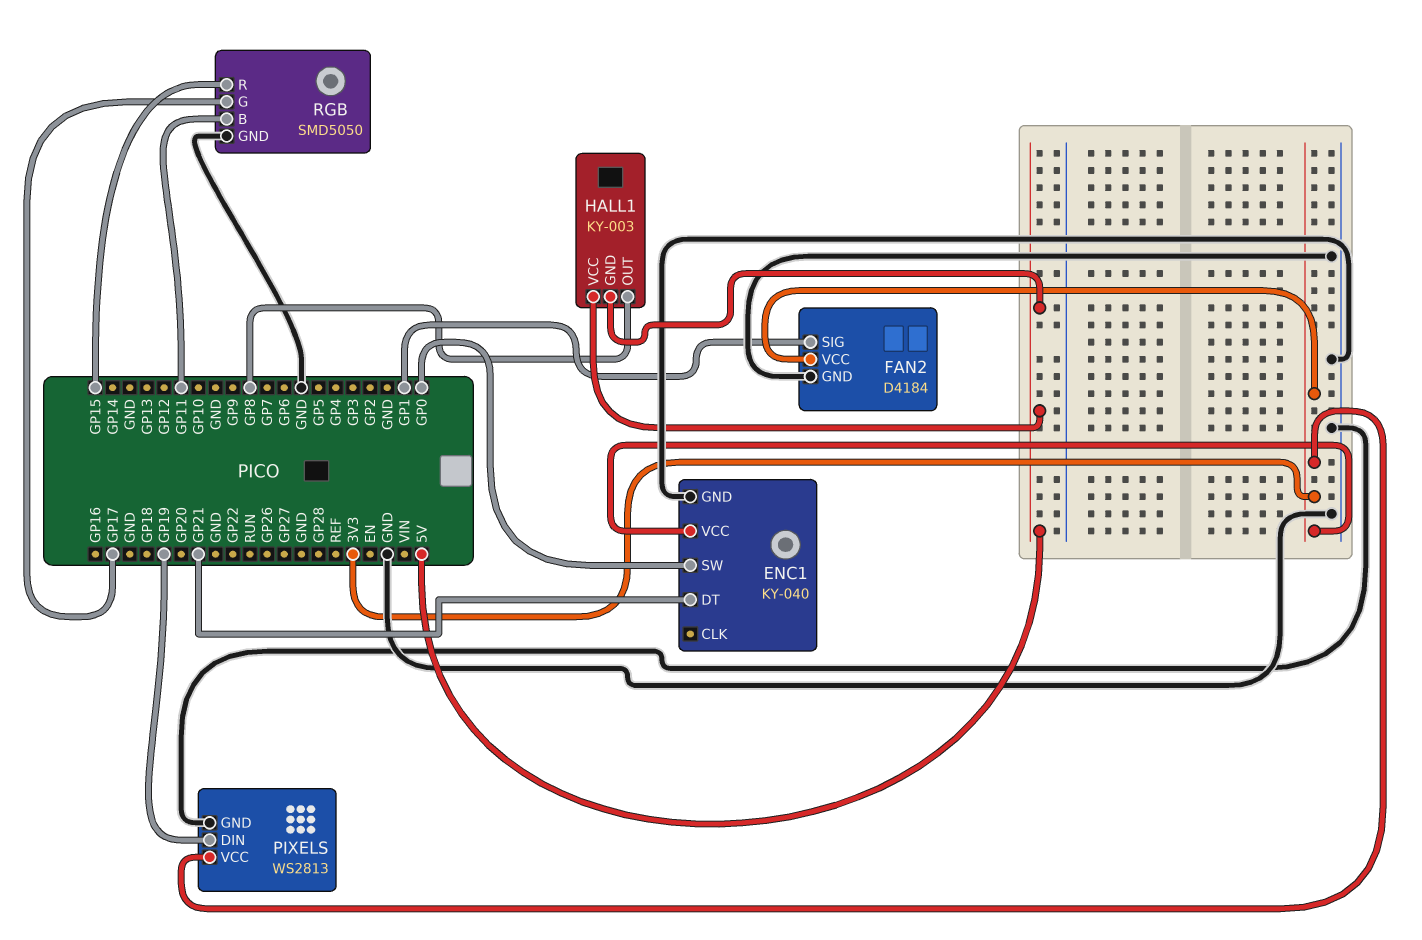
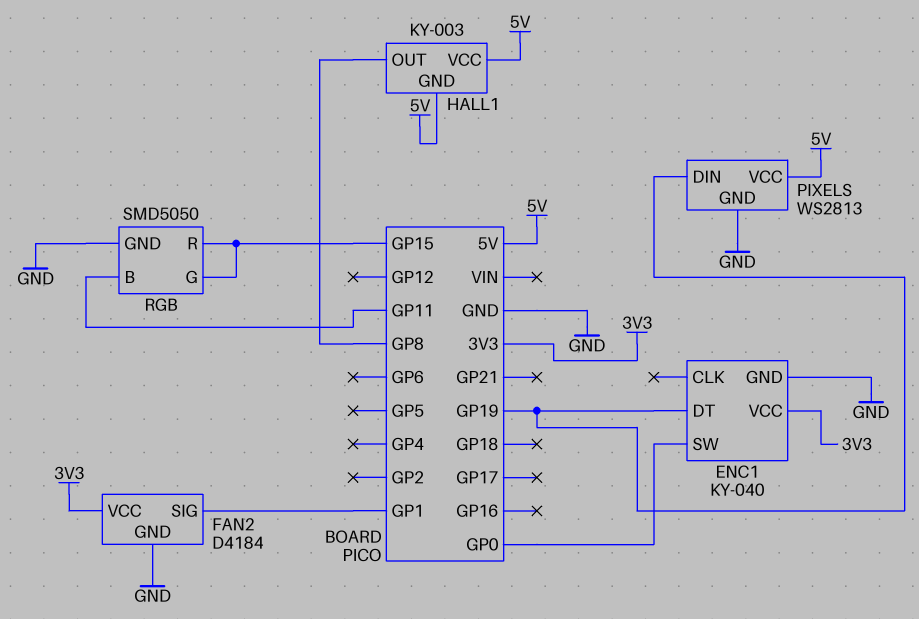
ENC1 pin DT: GP21 -> GP19
PIXELS pin VCC: 3V3 -> 5V
RGB pin G: GP17 -> GP15

